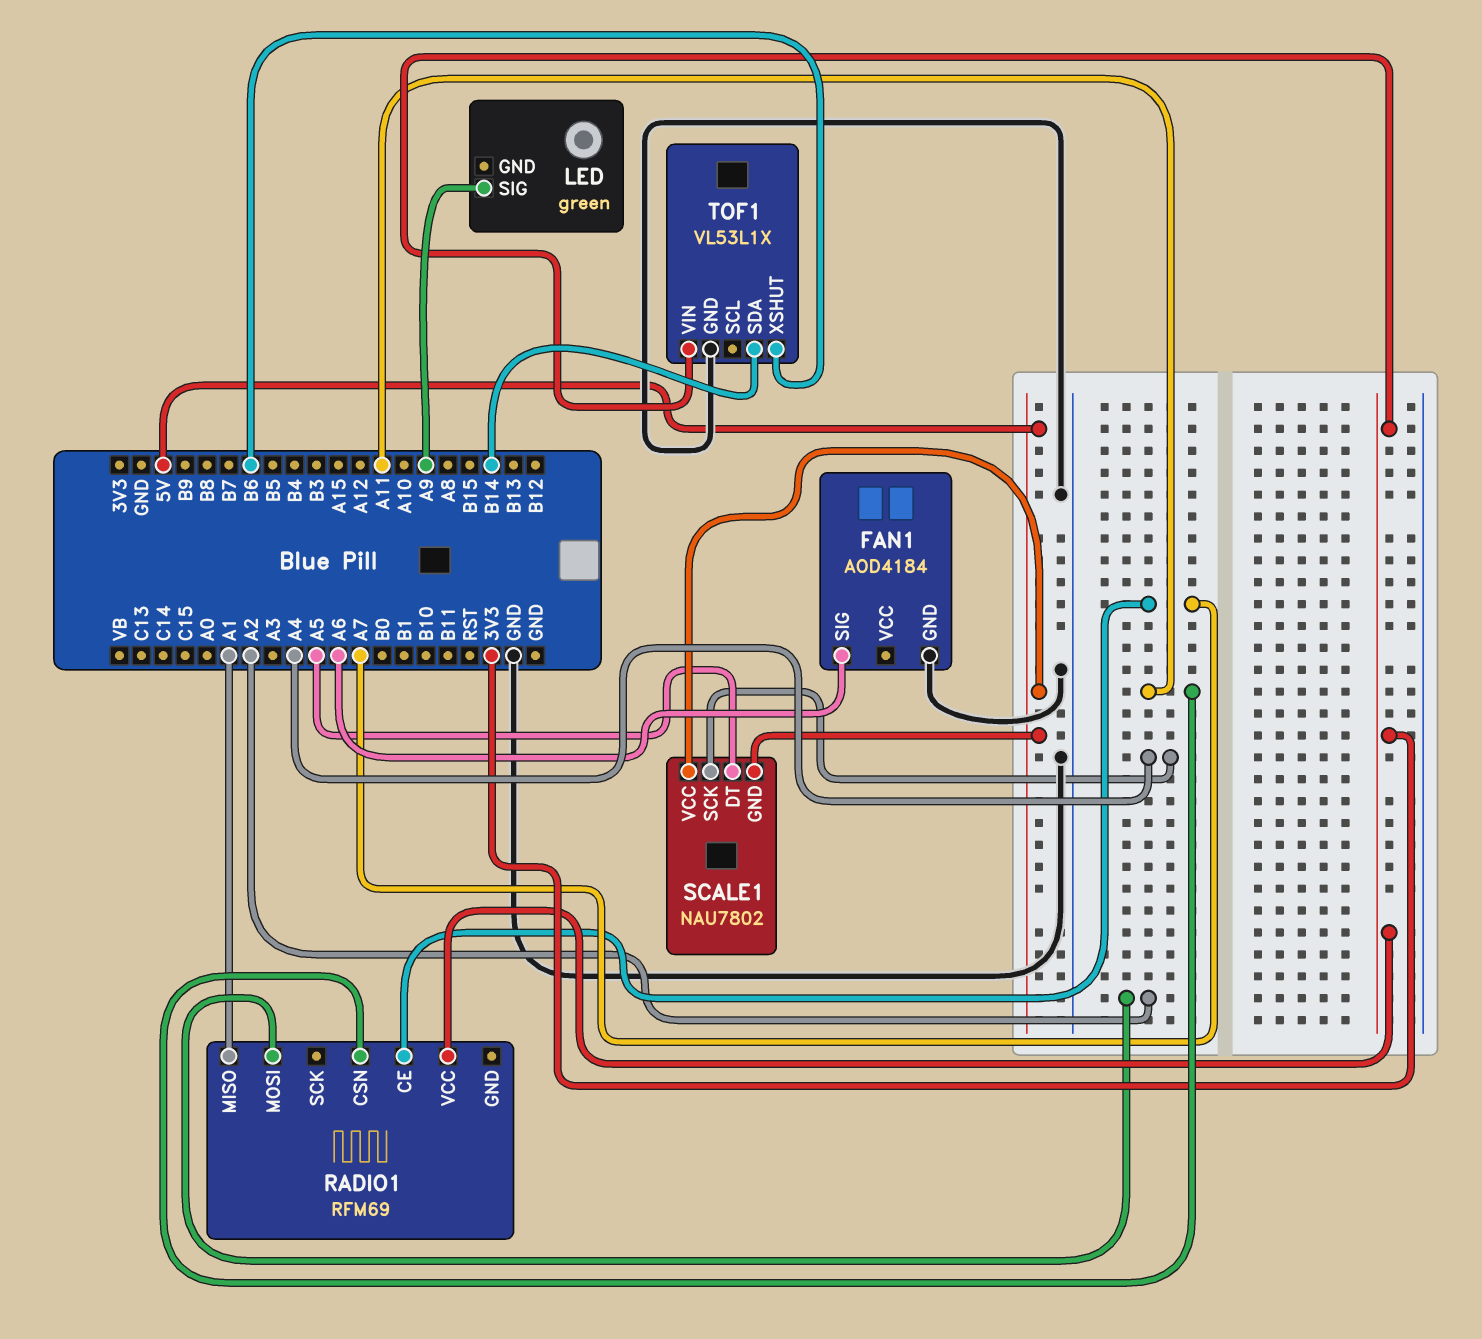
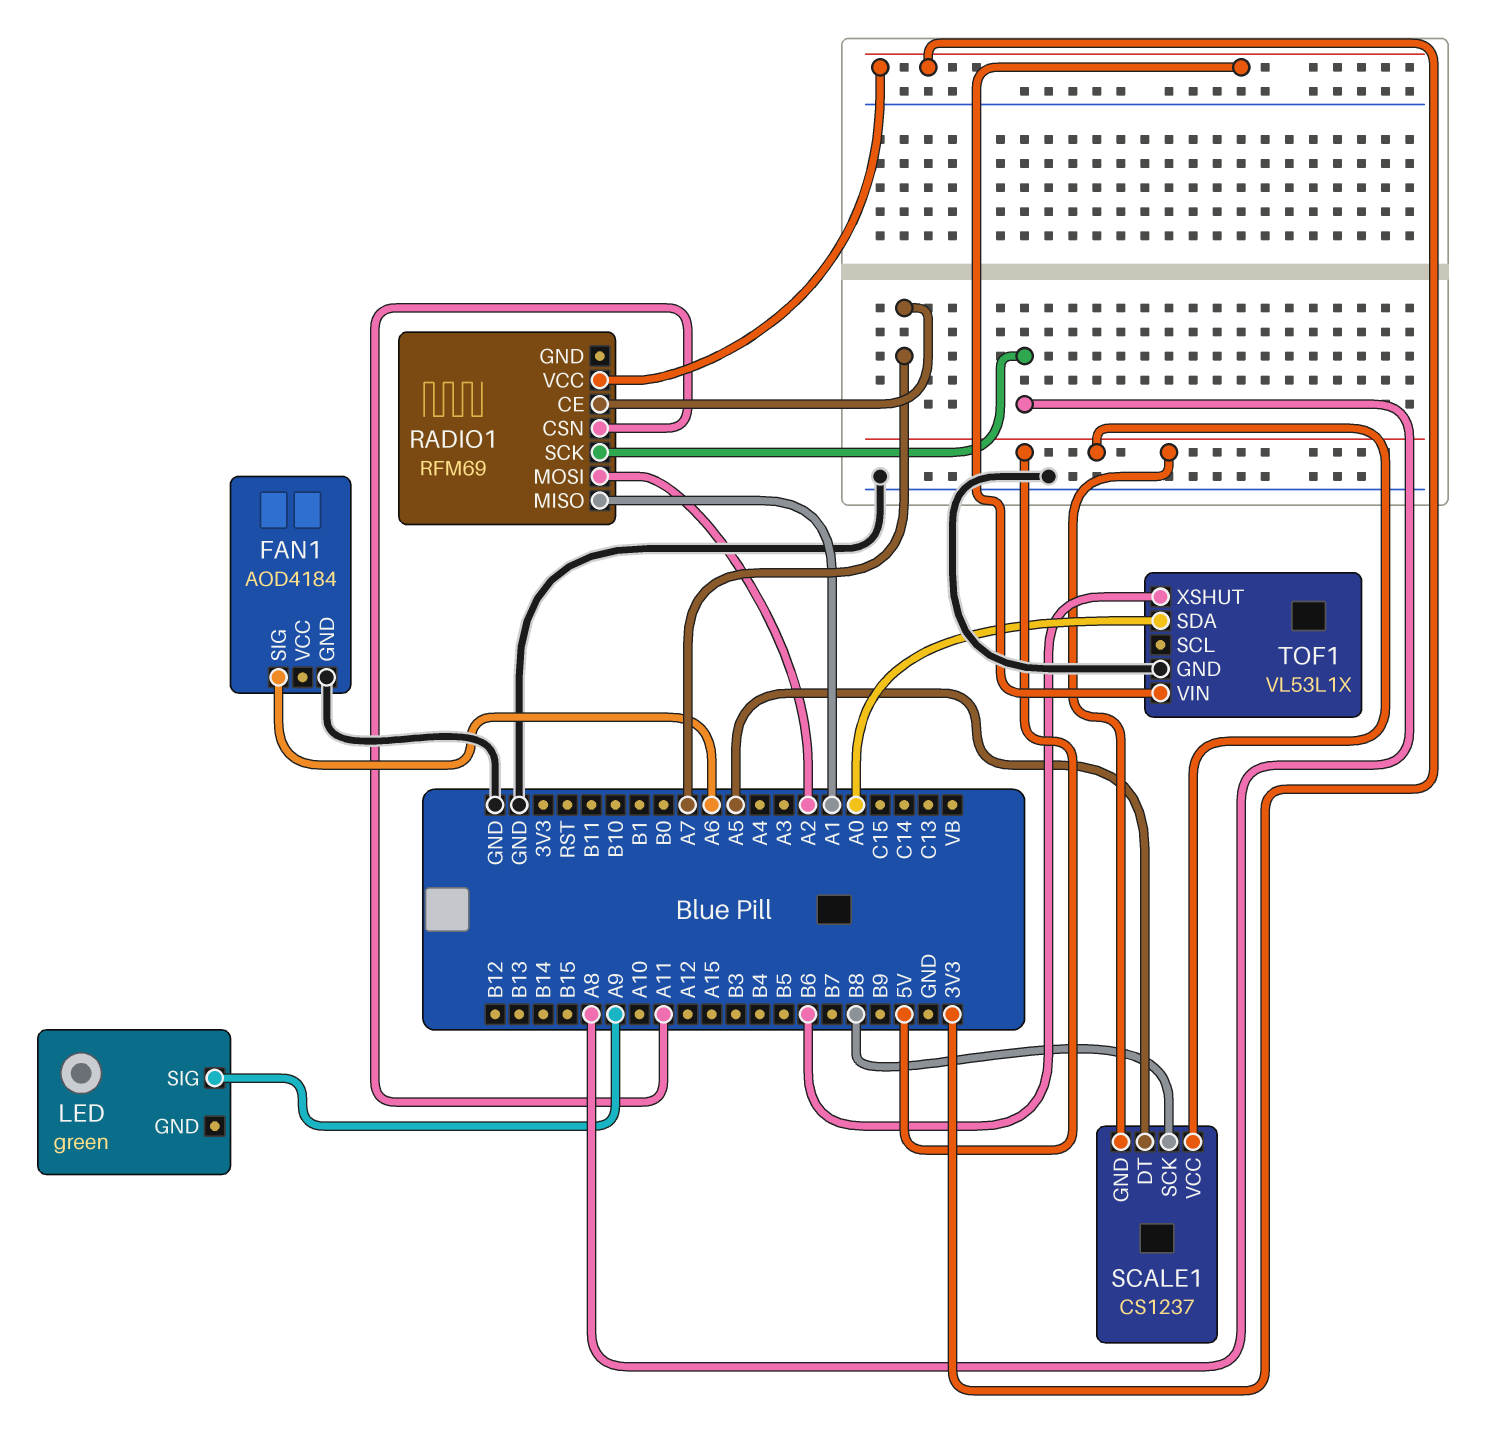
RADIO1 pin SCK: none -> A8
SCALE1: NAU7802 -> CS1237
SCALE1 pin SCK: A4 -> B8
TOF1 pin SDA: B14 -> A0

